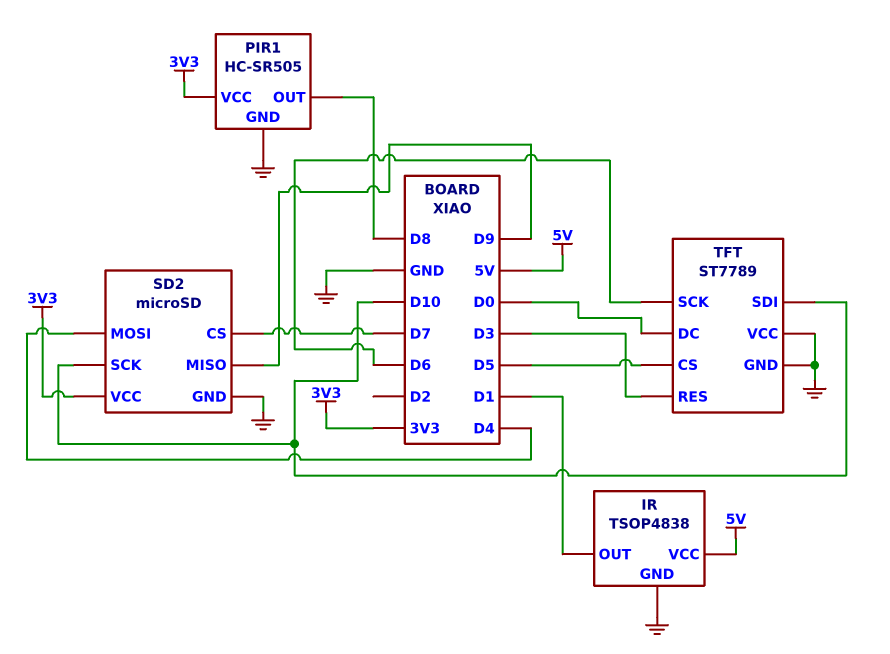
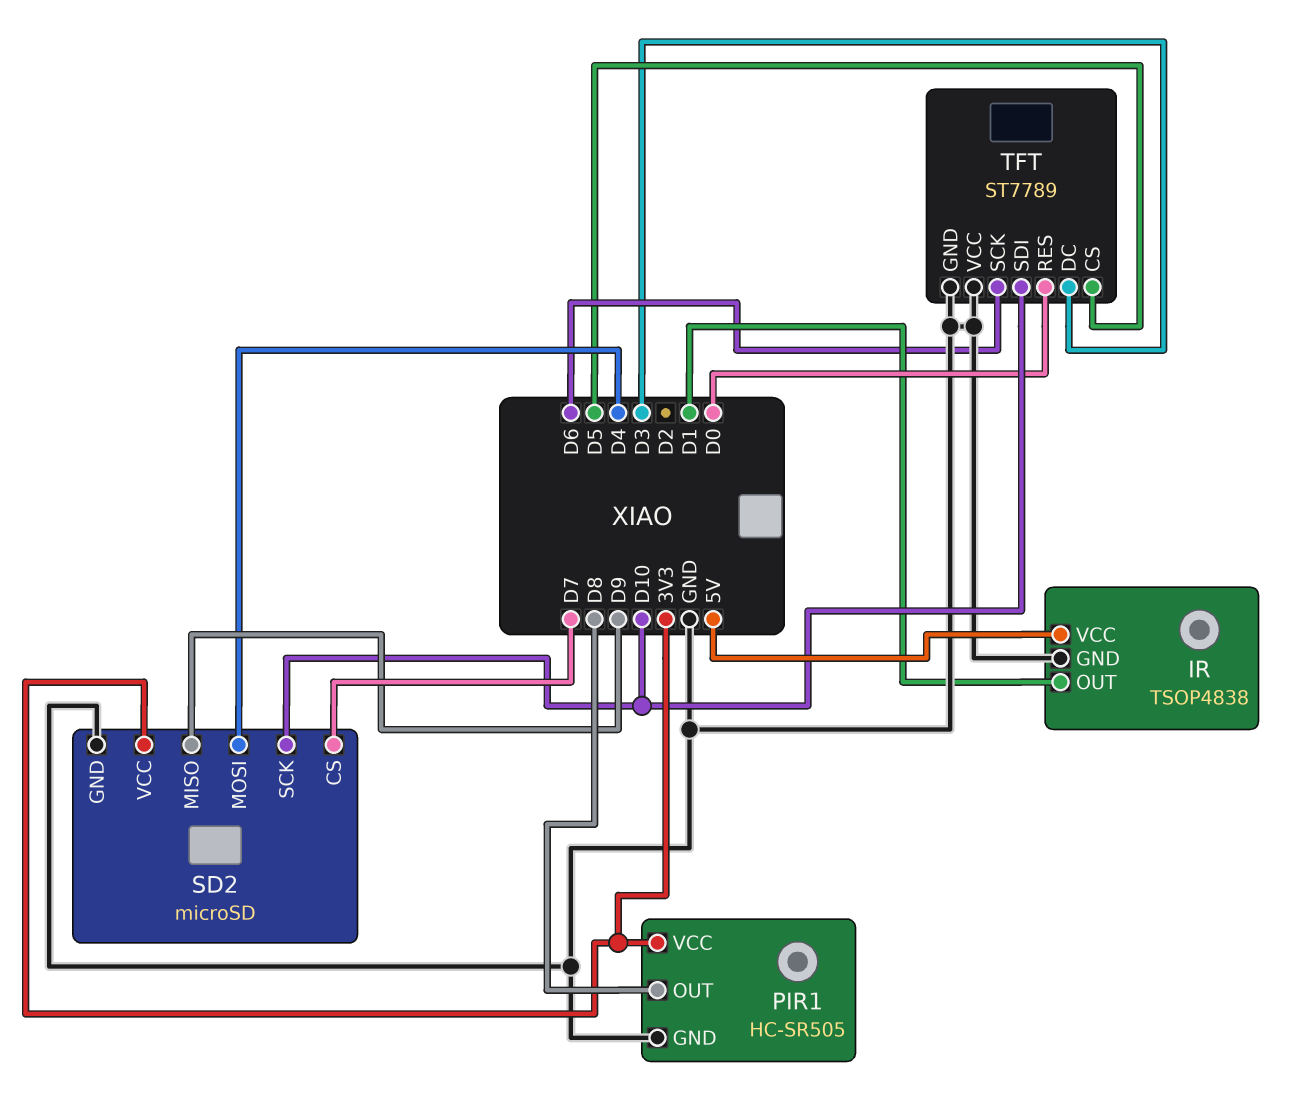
TFT pin DC: D0 -> D3
TFT pin RES: D3 -> D0

